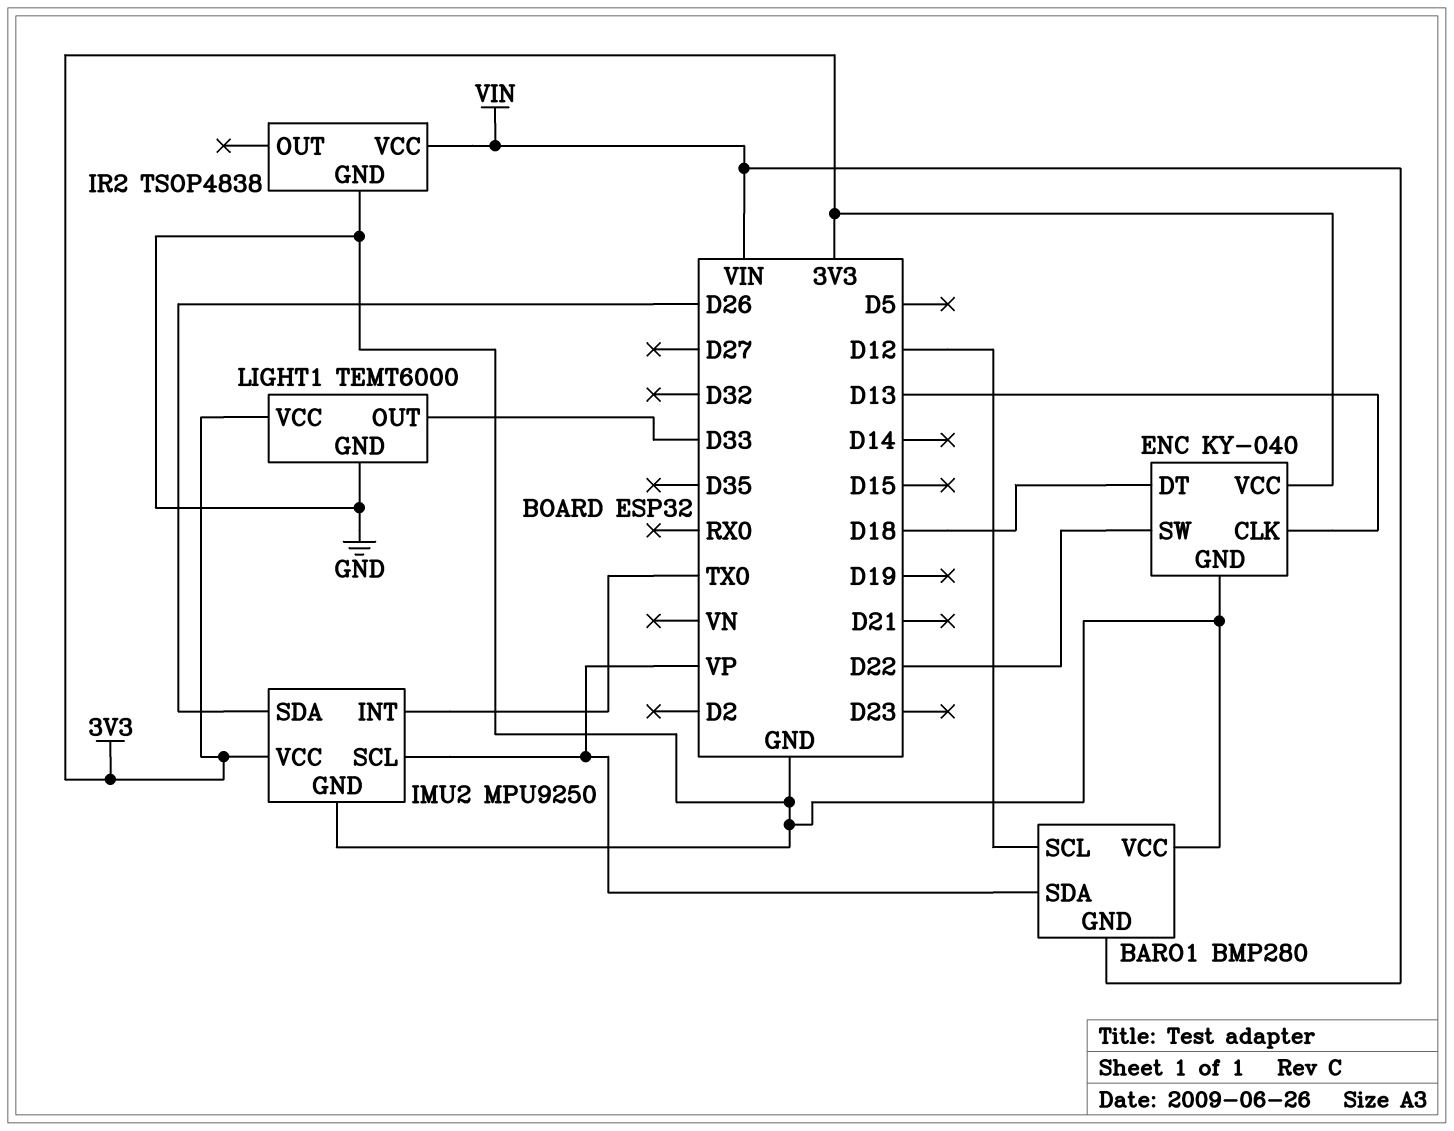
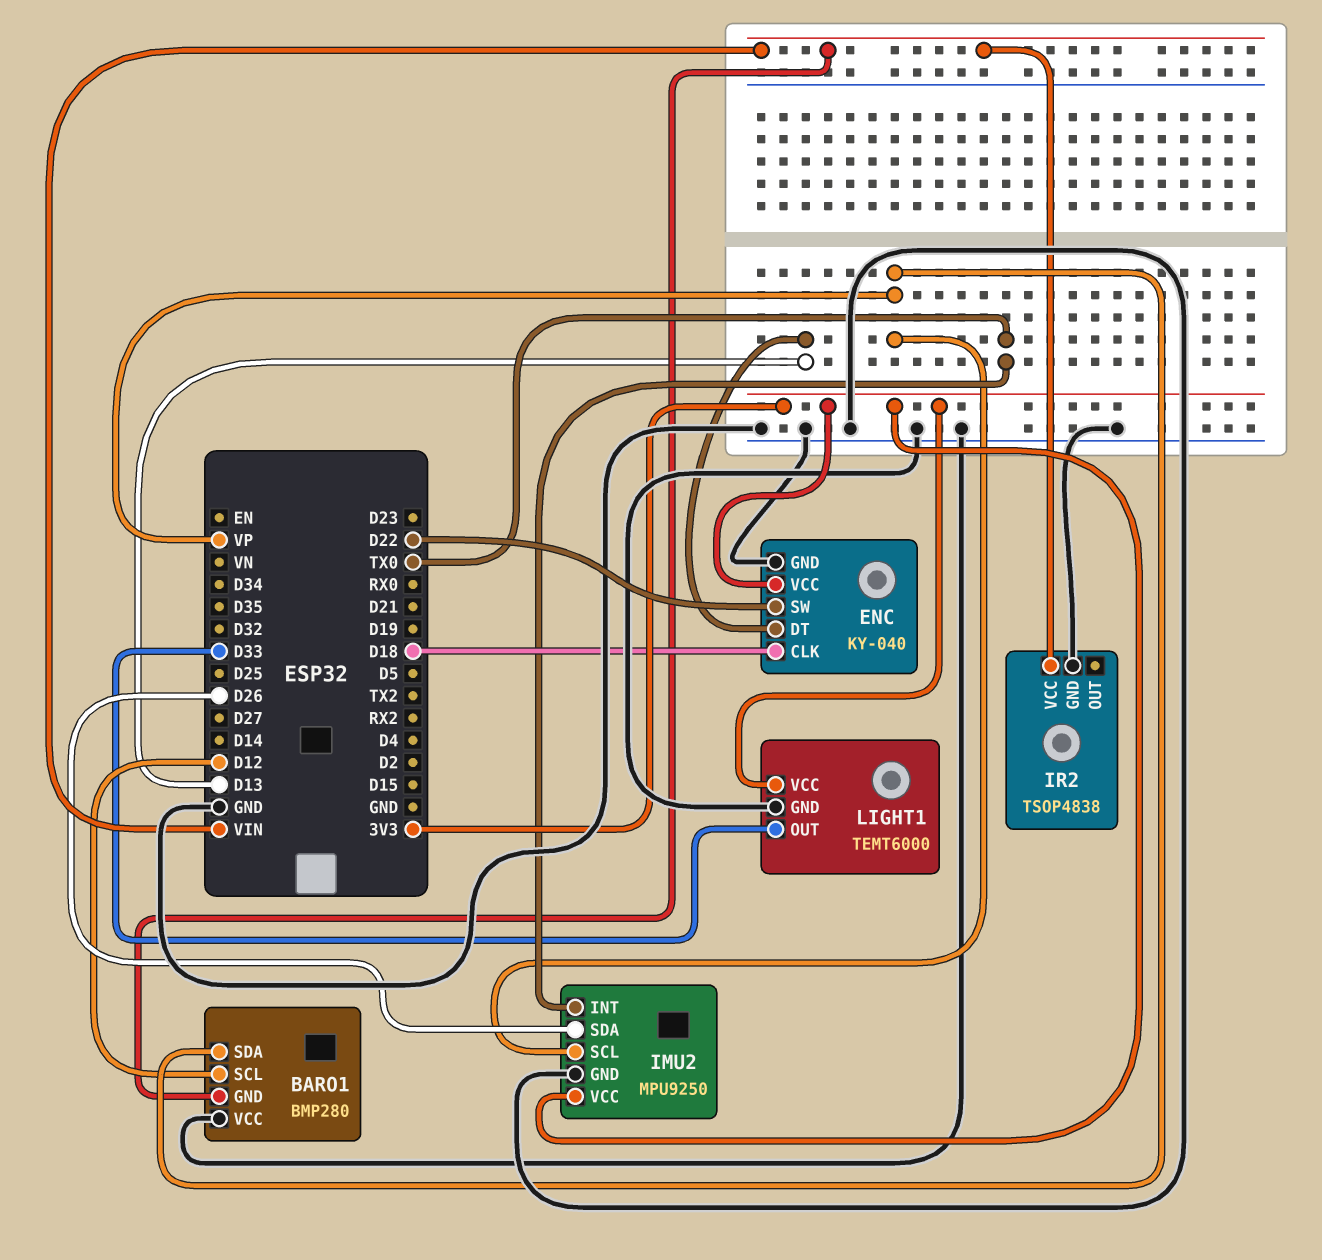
ENC pin CLK: D13 -> D18
ENC pin DT: D18 -> D13

